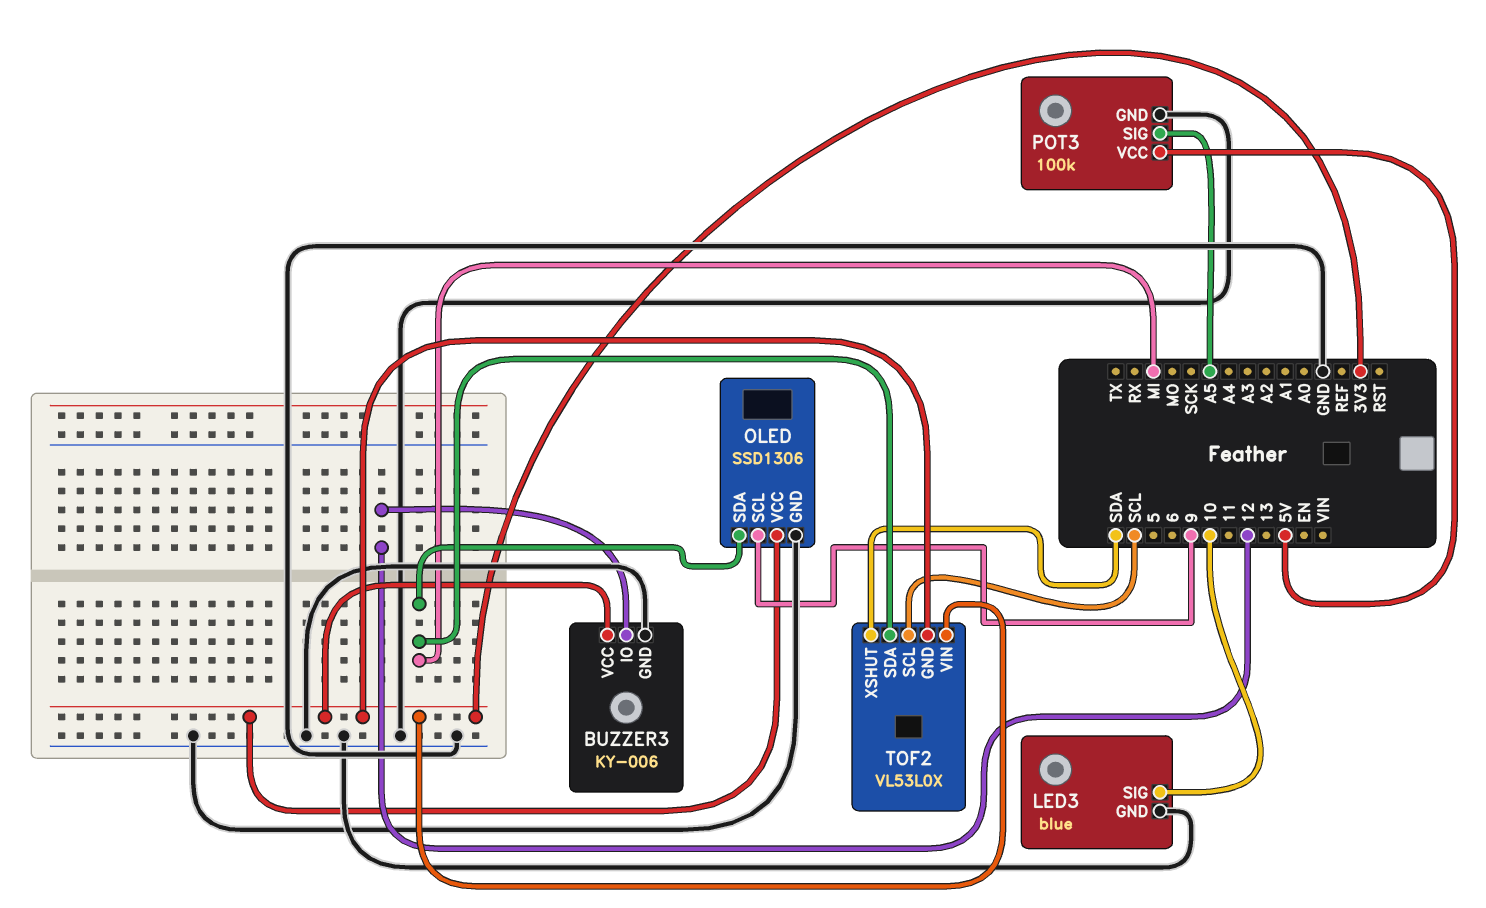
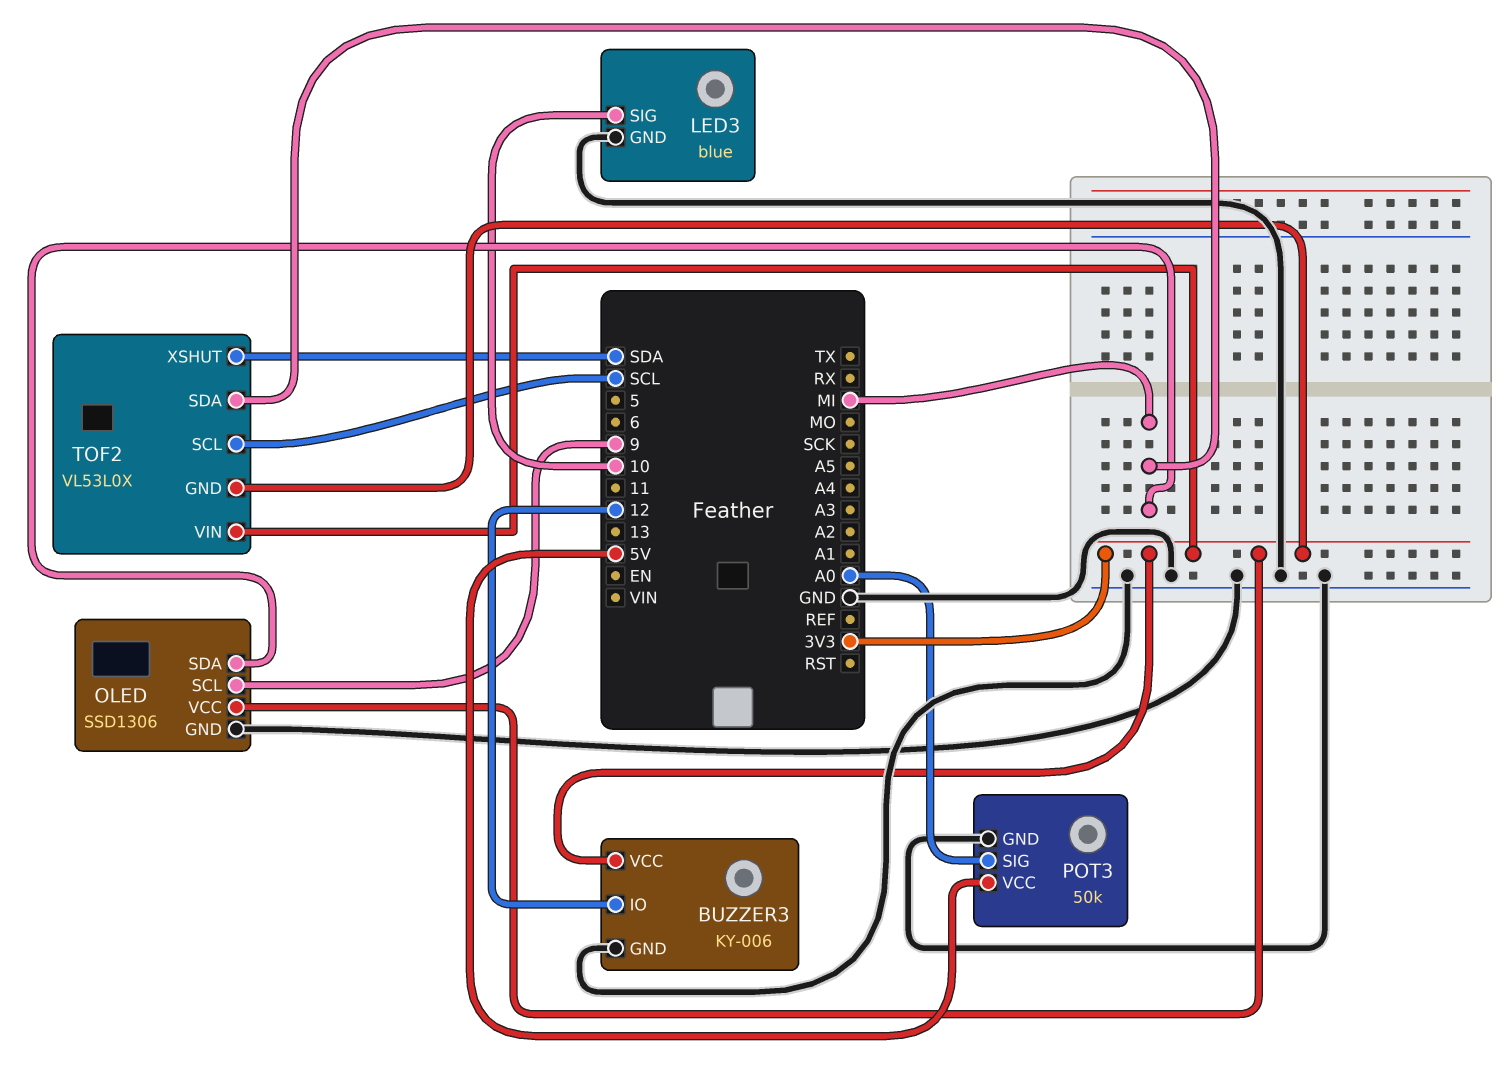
POT3: 100k -> 50k
POT3 pin SIG: A5 -> A0

